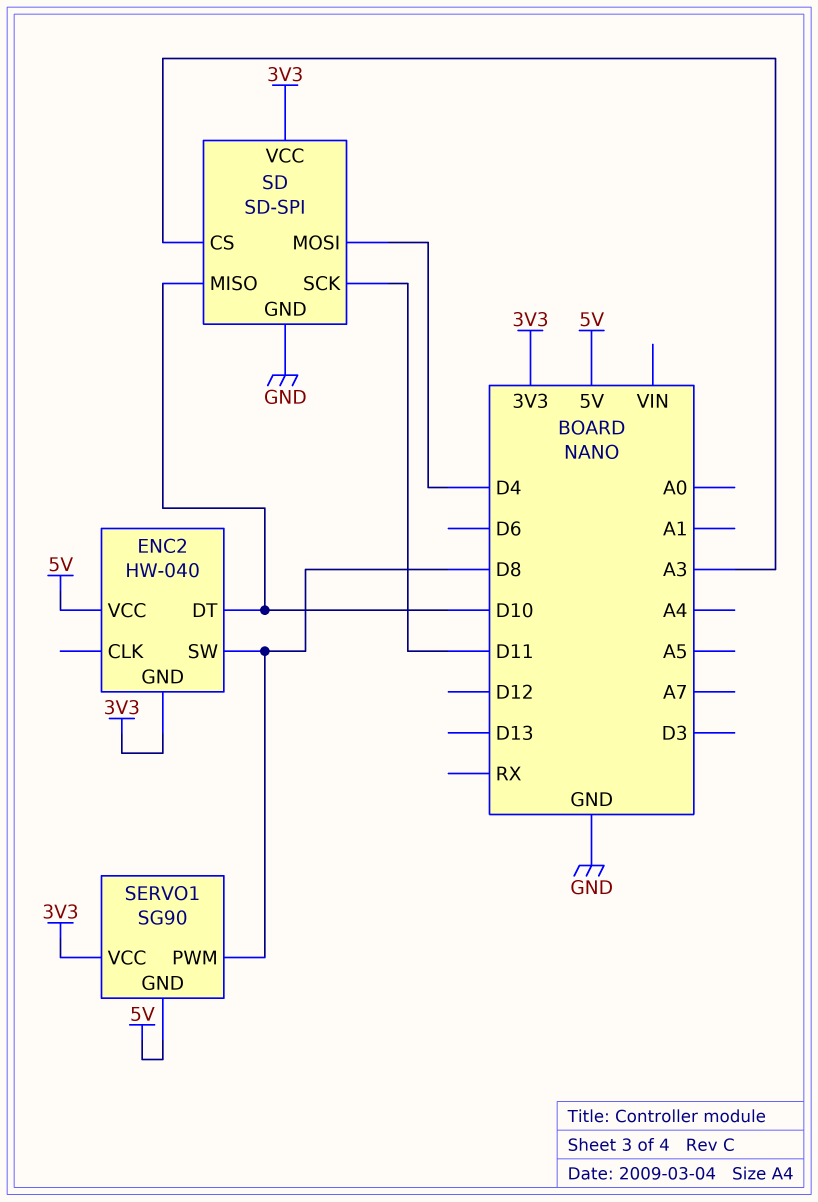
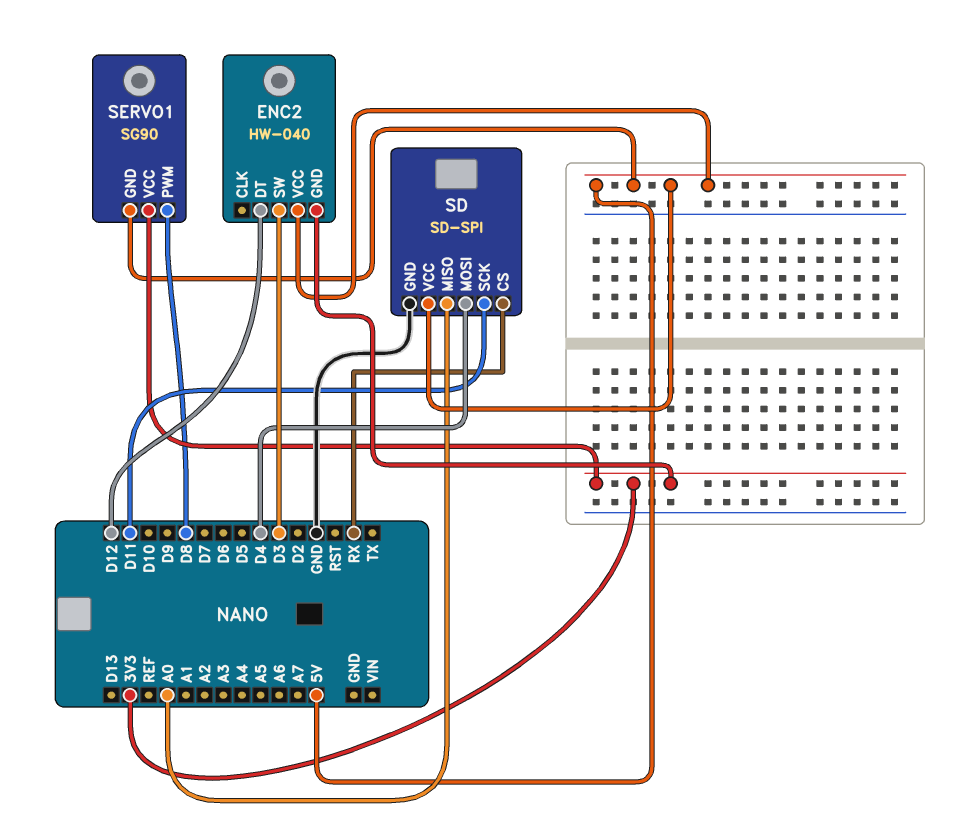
ENC2 pin DT: D10 -> D12
ENC2 pin SW: D8 -> D3
SD pin CS: A3 -> RX
SD pin MISO: D10 -> A0
SD pin VCC: 3V3 -> 5V

